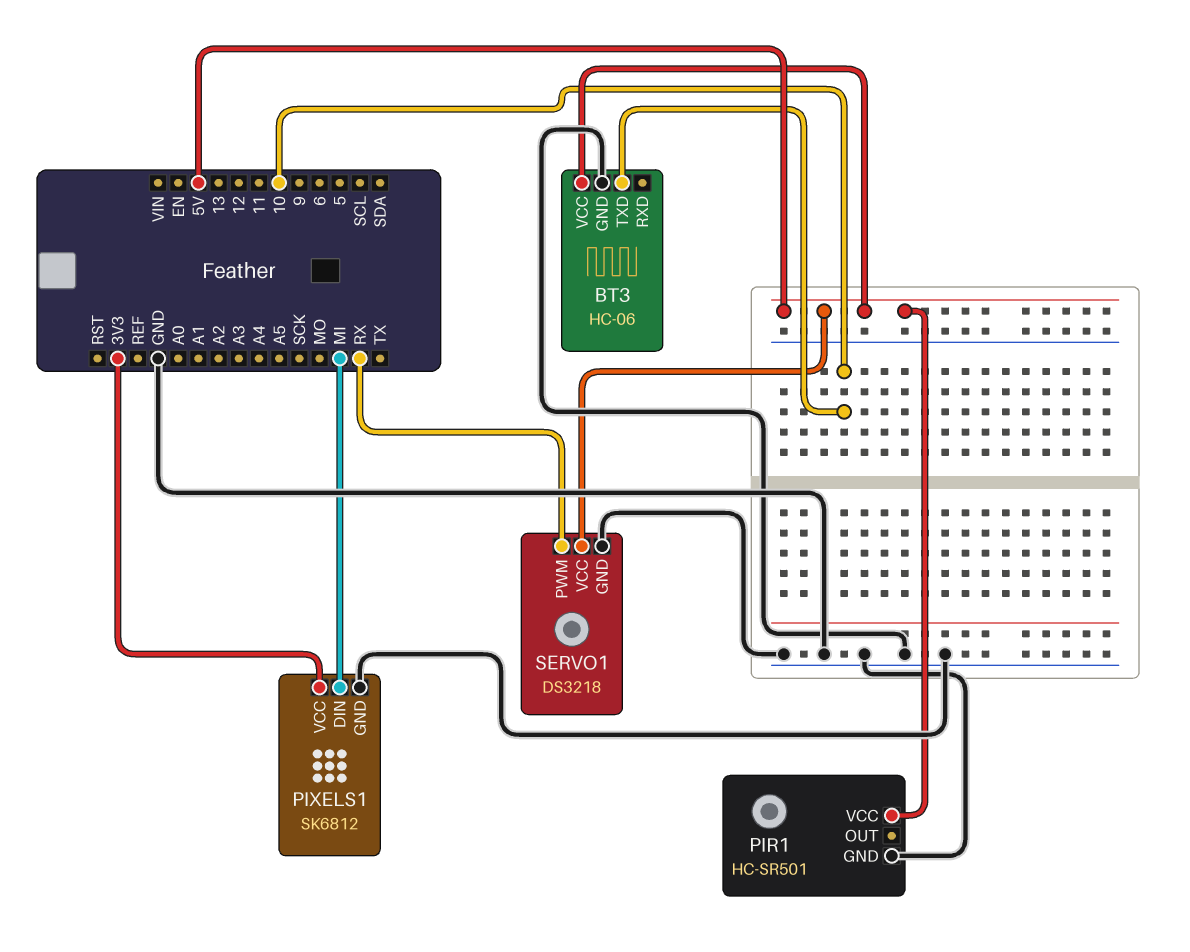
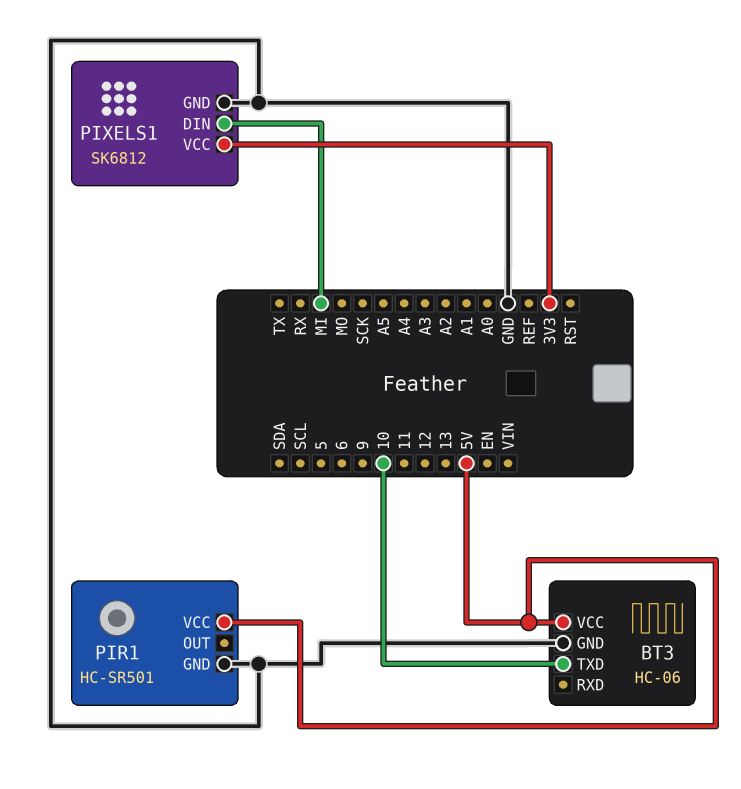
SERVO1: DS3218 -> none
SERVO1 pin GND: GND -> none
SERVO1 pin PWM: RX -> none
SERVO1 pin VCC: 5V -> none

